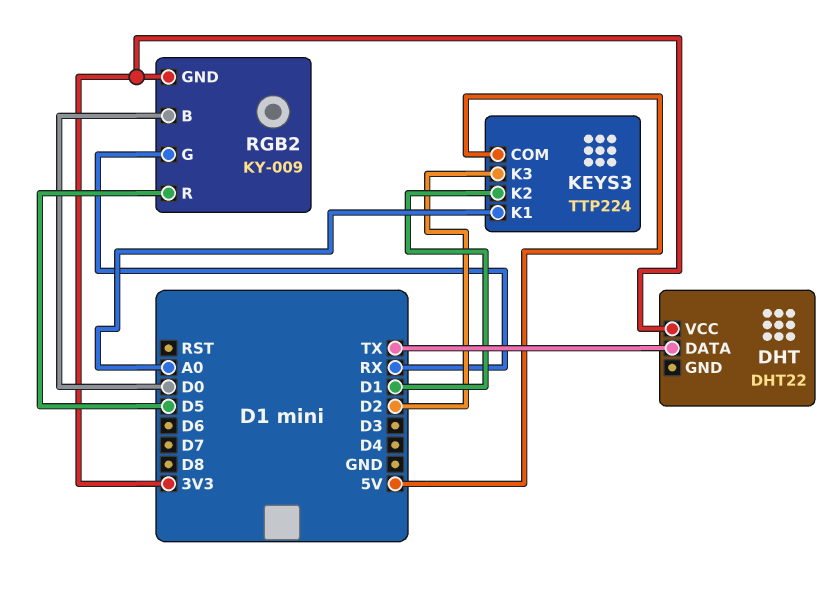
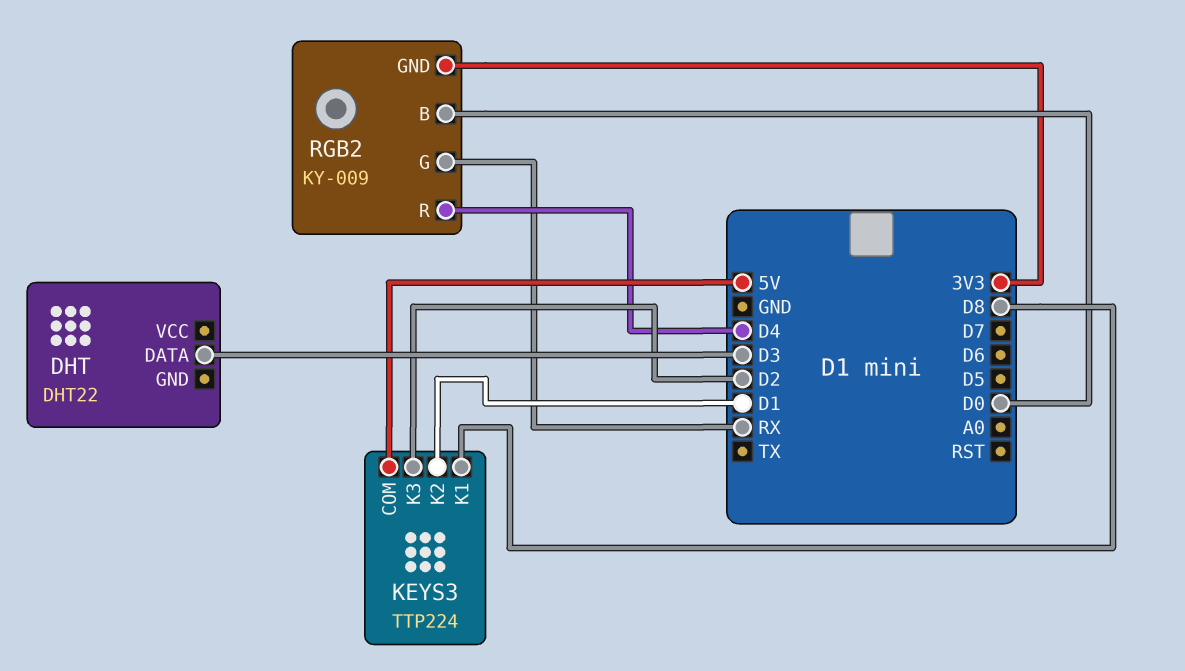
DHT pin DATA: TX -> D3
DHT pin VCC: 3V3 -> none
KEYS3 pin K1: A0 -> D8
RGB2 pin R: D5 -> D4

